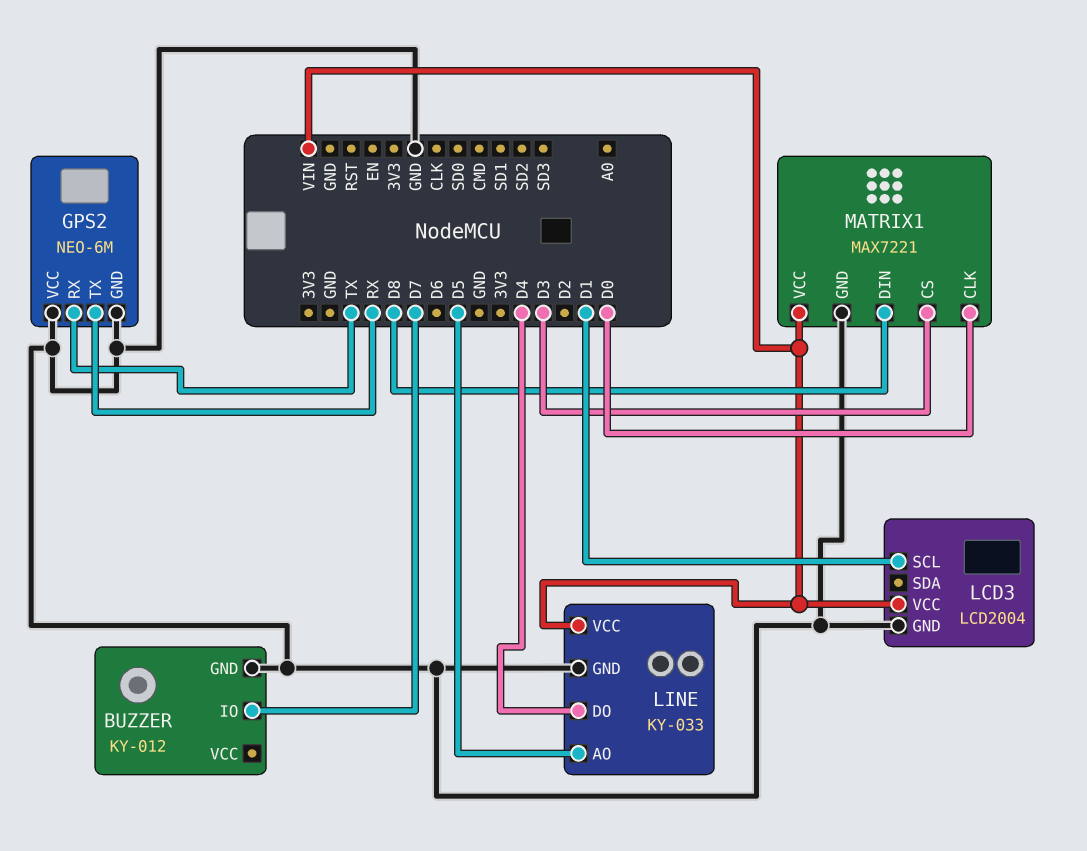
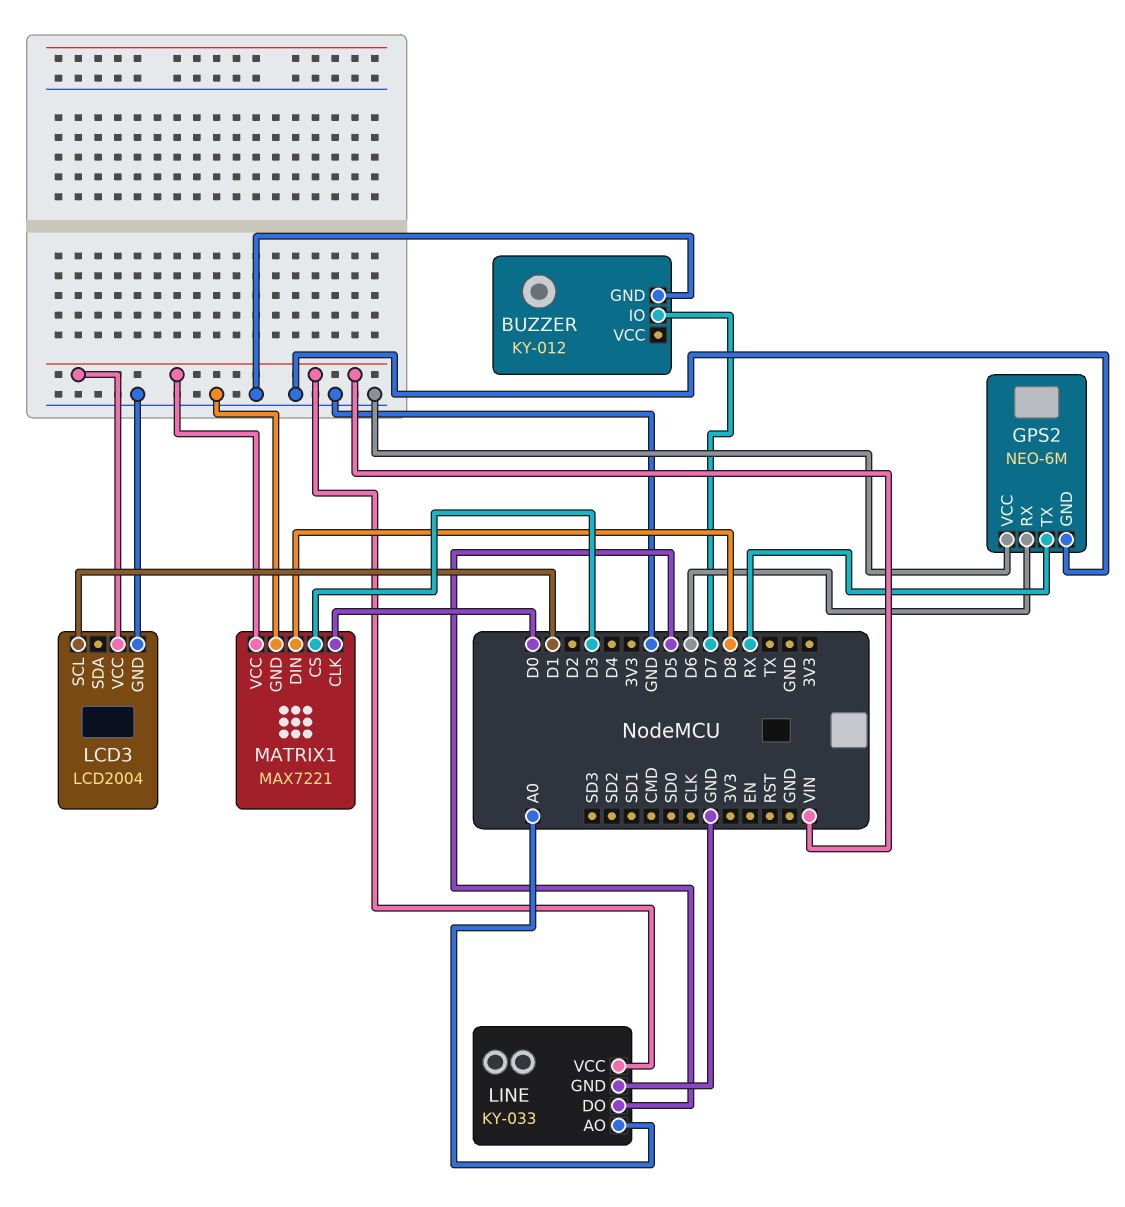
GPS2 pin RX: TX -> D6
LINE pin AO: D5 -> A0
LINE pin DO: D4 -> D5

